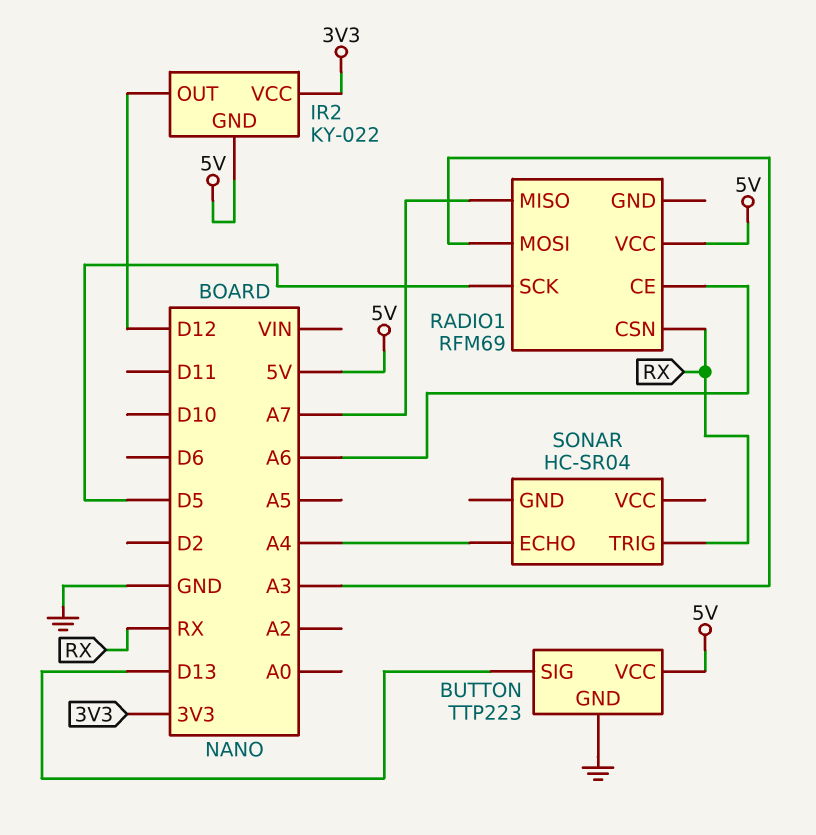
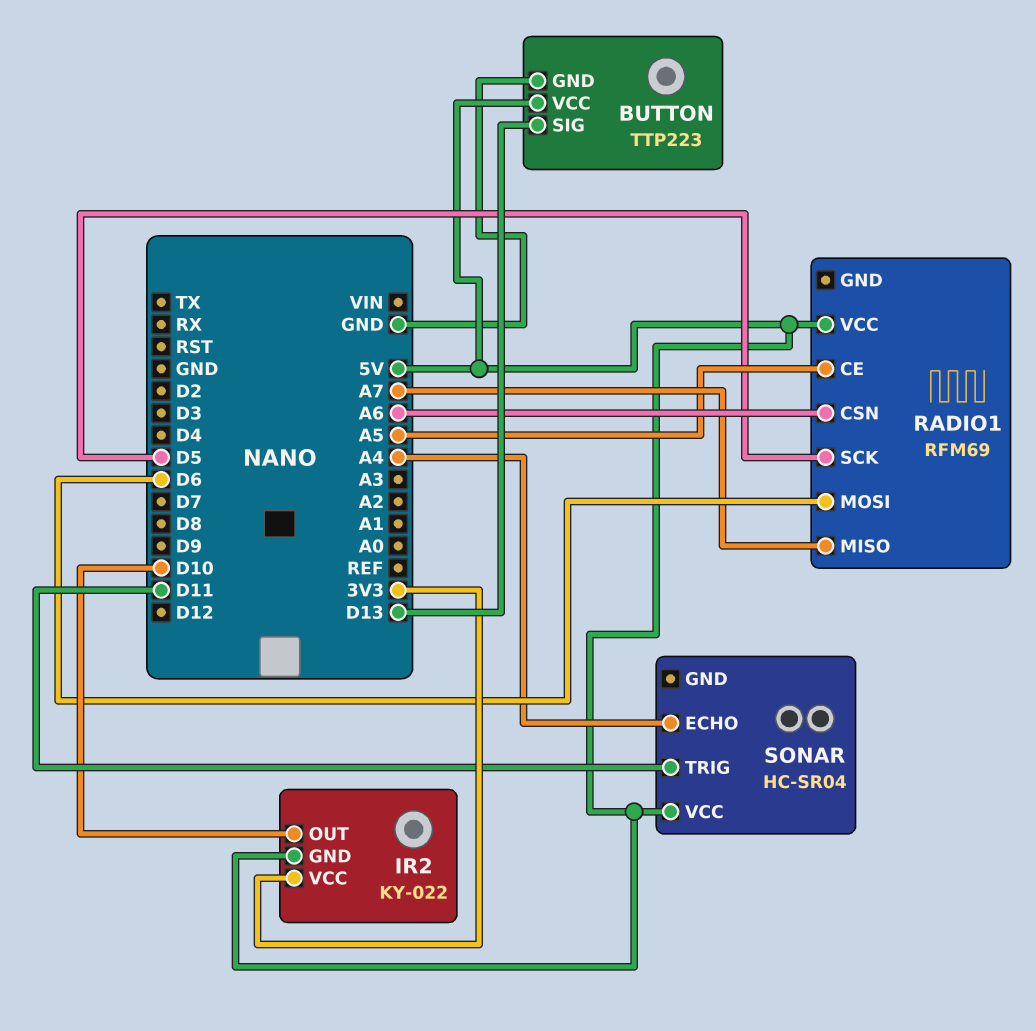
IR2 pin OUT: D12 -> D10
RADIO1 pin CE: A6 -> A5
RADIO1 pin CSN: RX -> A6
RADIO1 pin MOSI: A3 -> D6
SONAR pin TRIG: RX -> D11
SONAR pin VCC: none -> 5V

